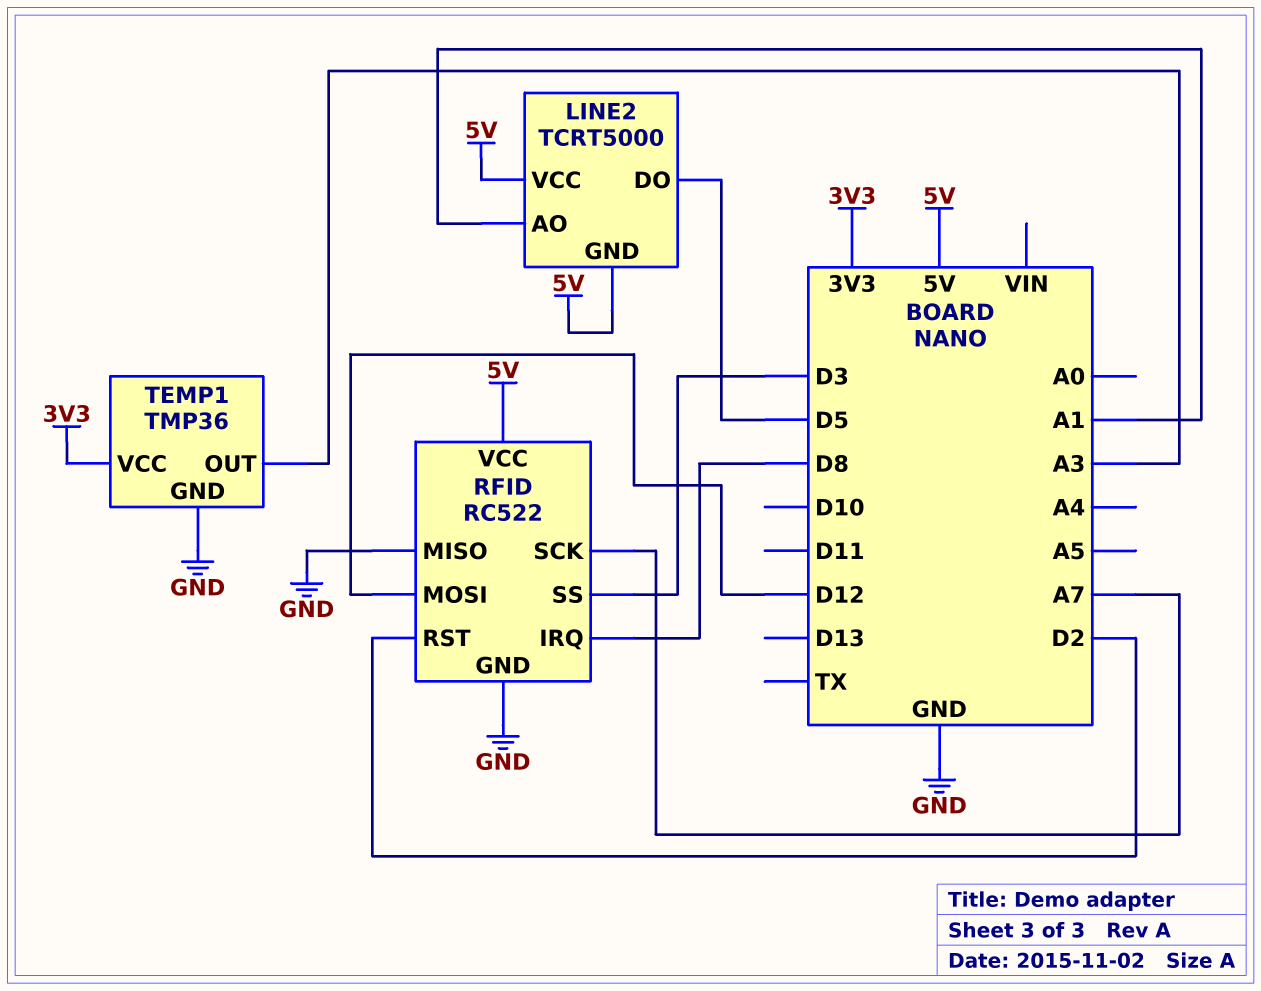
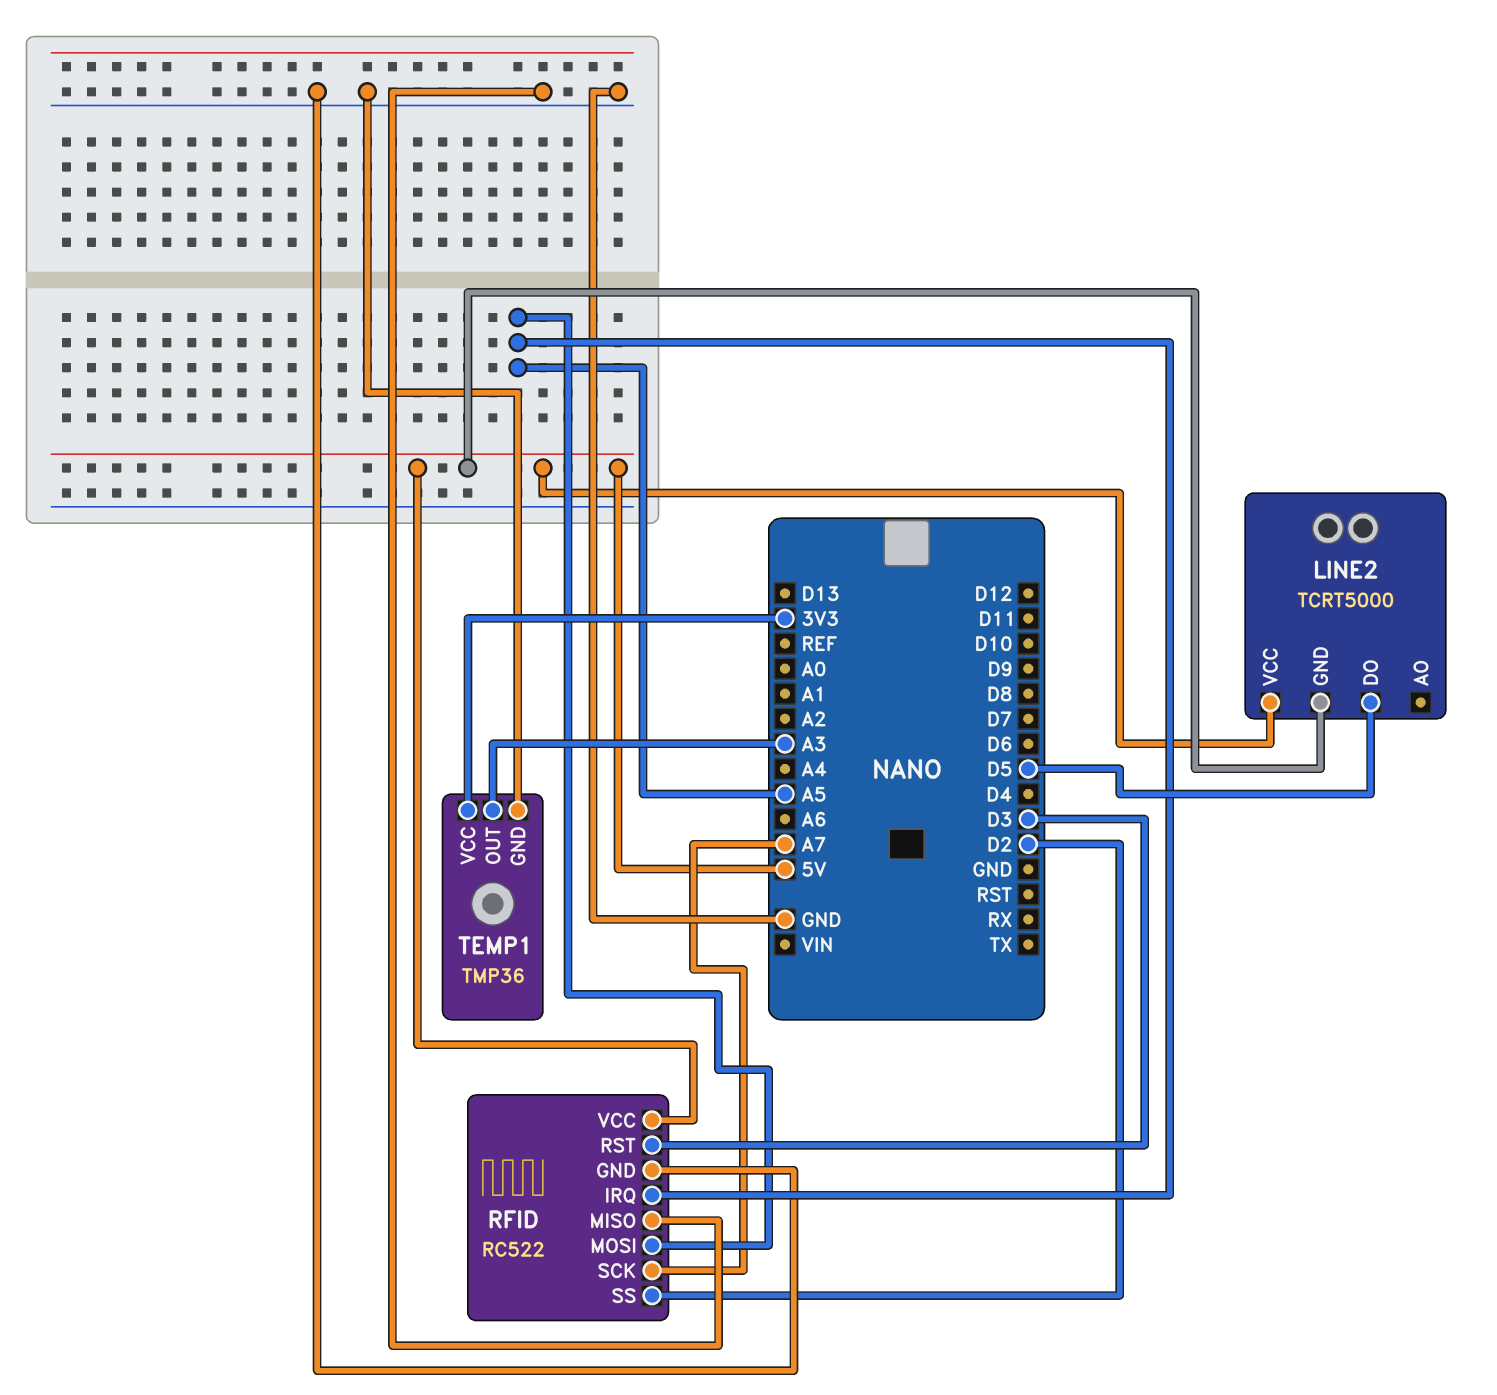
LINE2 pin AO: A1 -> none
RFID pin IRQ: D8 -> A5
RFID pin MOSI: D12 -> A5
RFID pin RST: D2 -> D3
RFID pin SS: D3 -> D2

